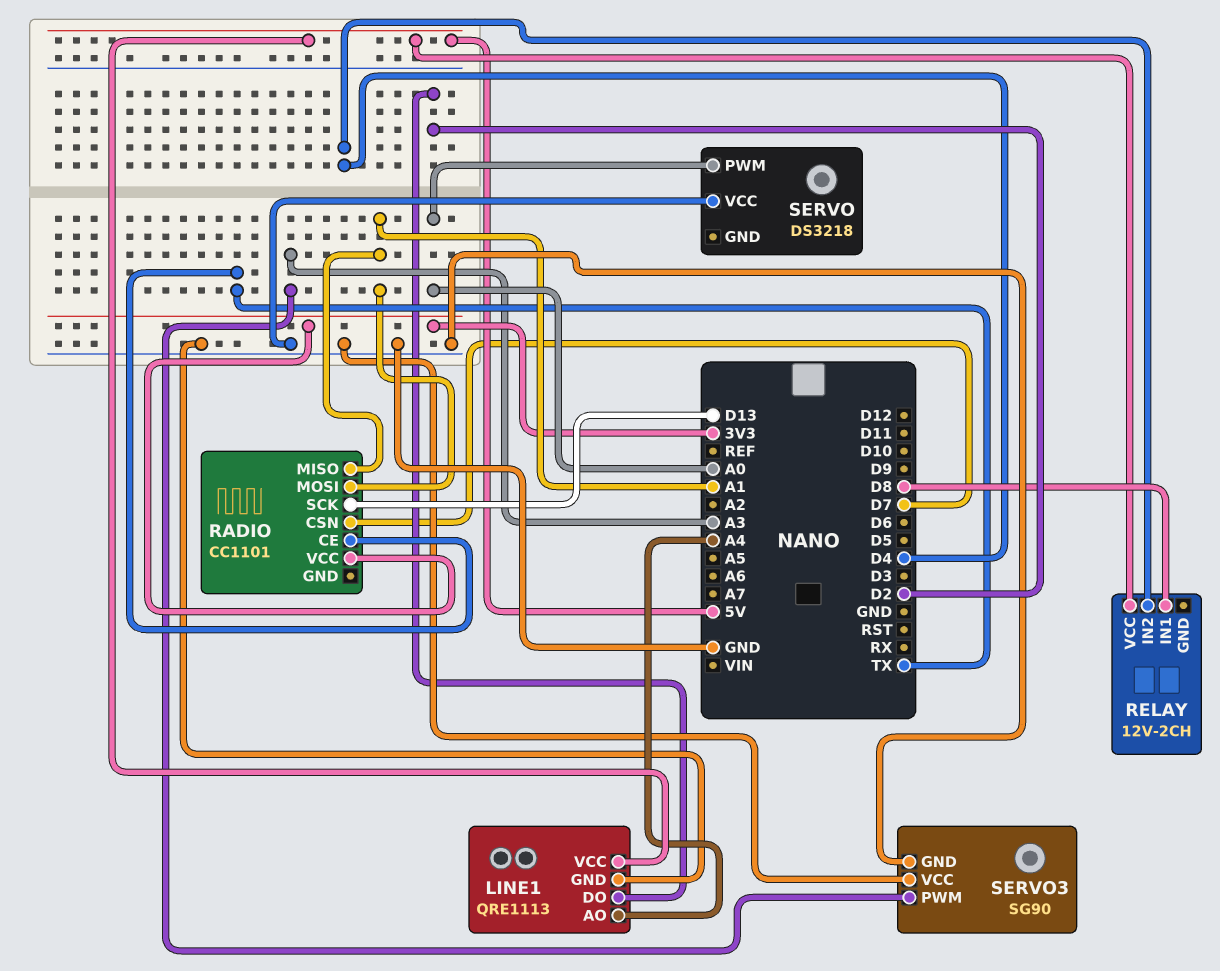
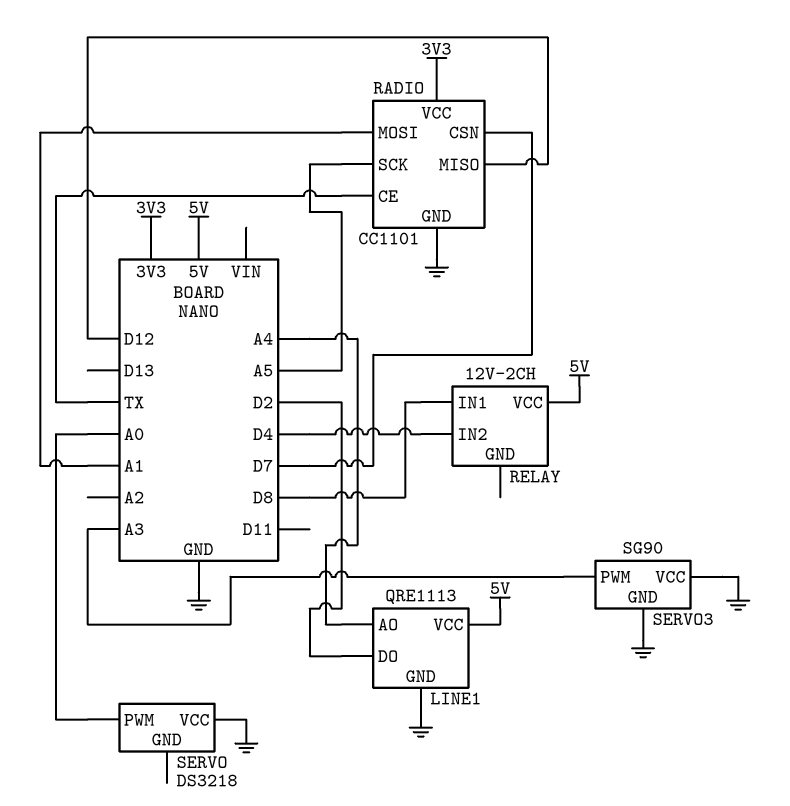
RADIO pin GND: none -> GND
RADIO pin MISO: A1 -> D12
RADIO pin SCK: D13 -> A5

